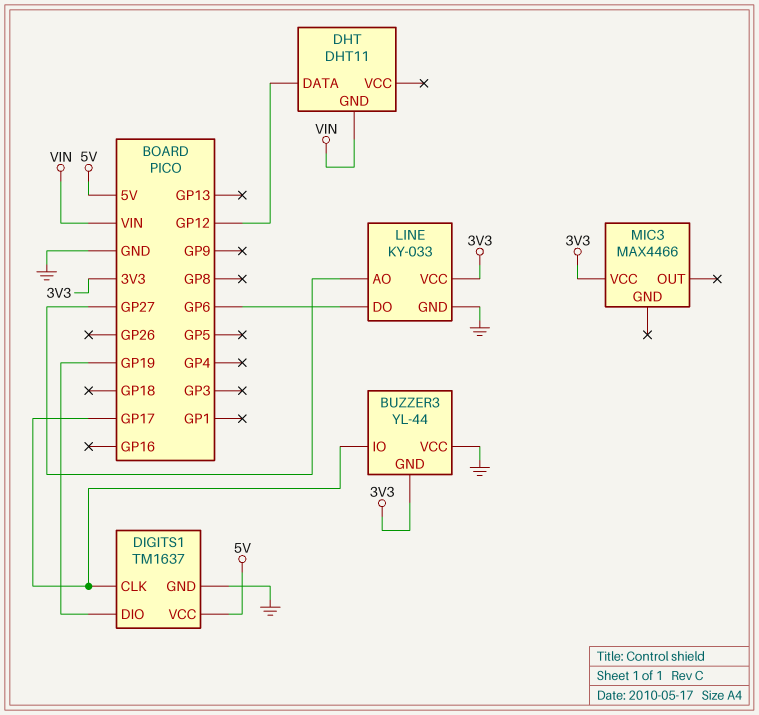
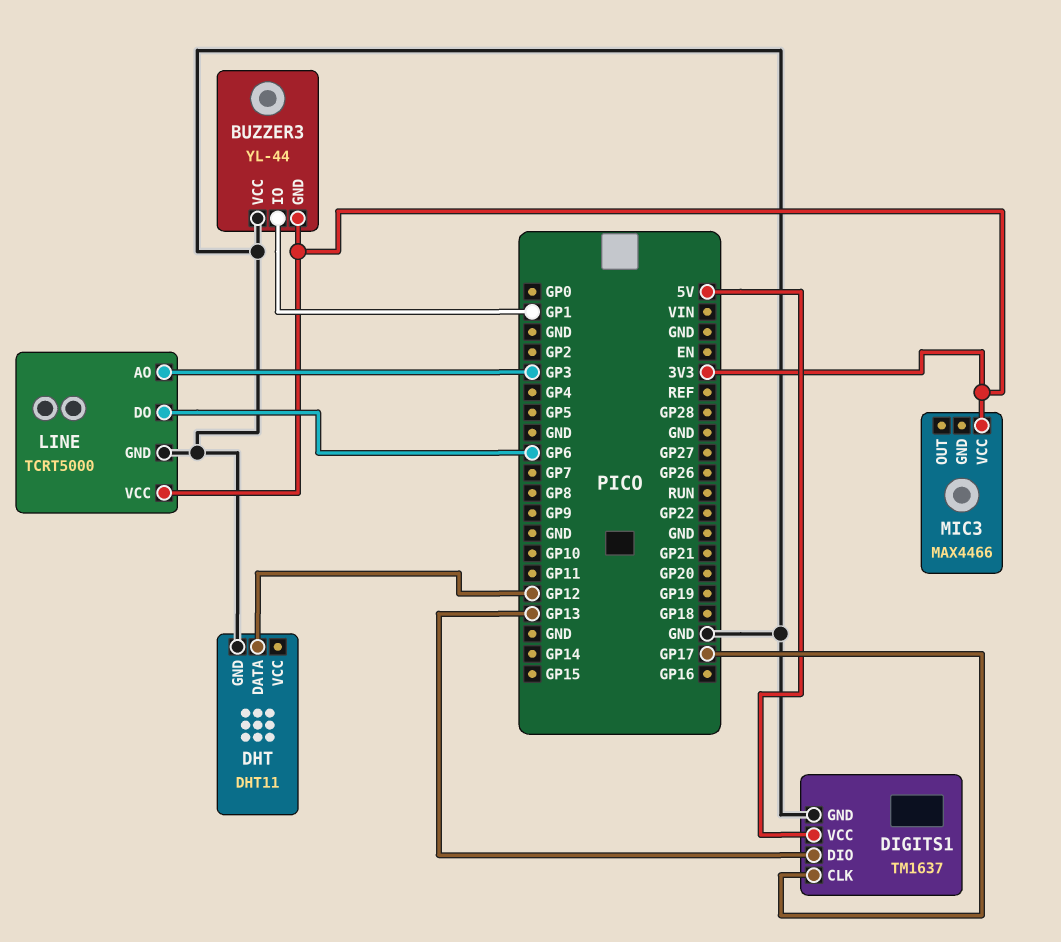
BUZZER3 pin IO: GP17 -> GP1
DHT pin GND: VIN -> GND
DIGITS1 pin DIO: GP19 -> GP13
LINE: KY-033 -> TCRT5000
LINE pin AO: GP27 -> GP3

